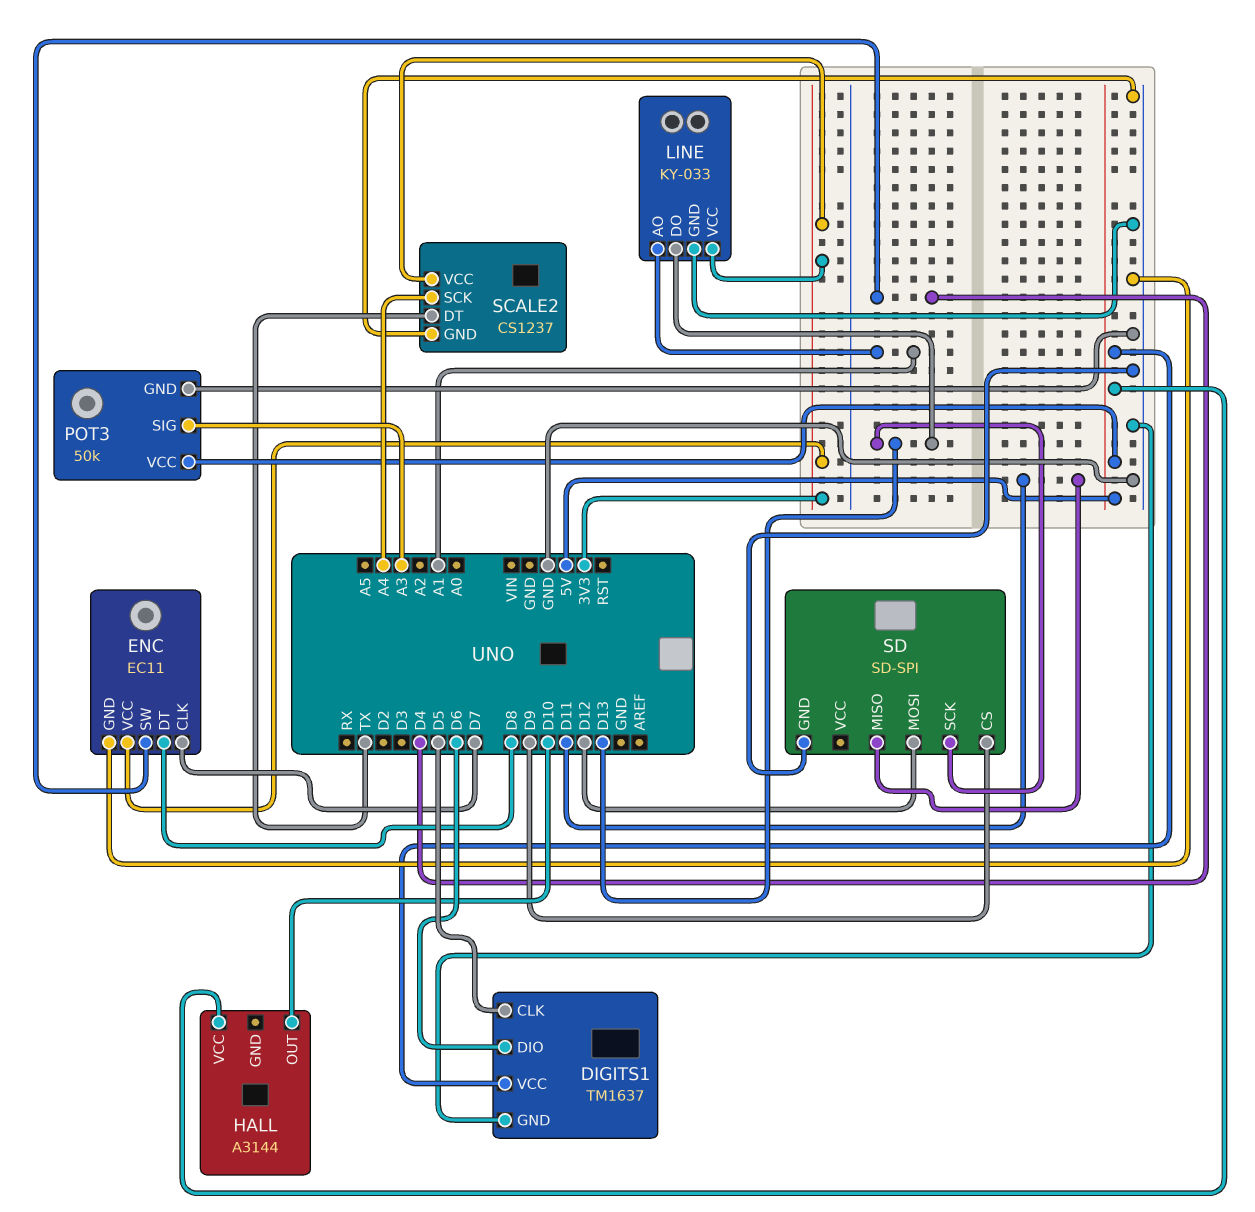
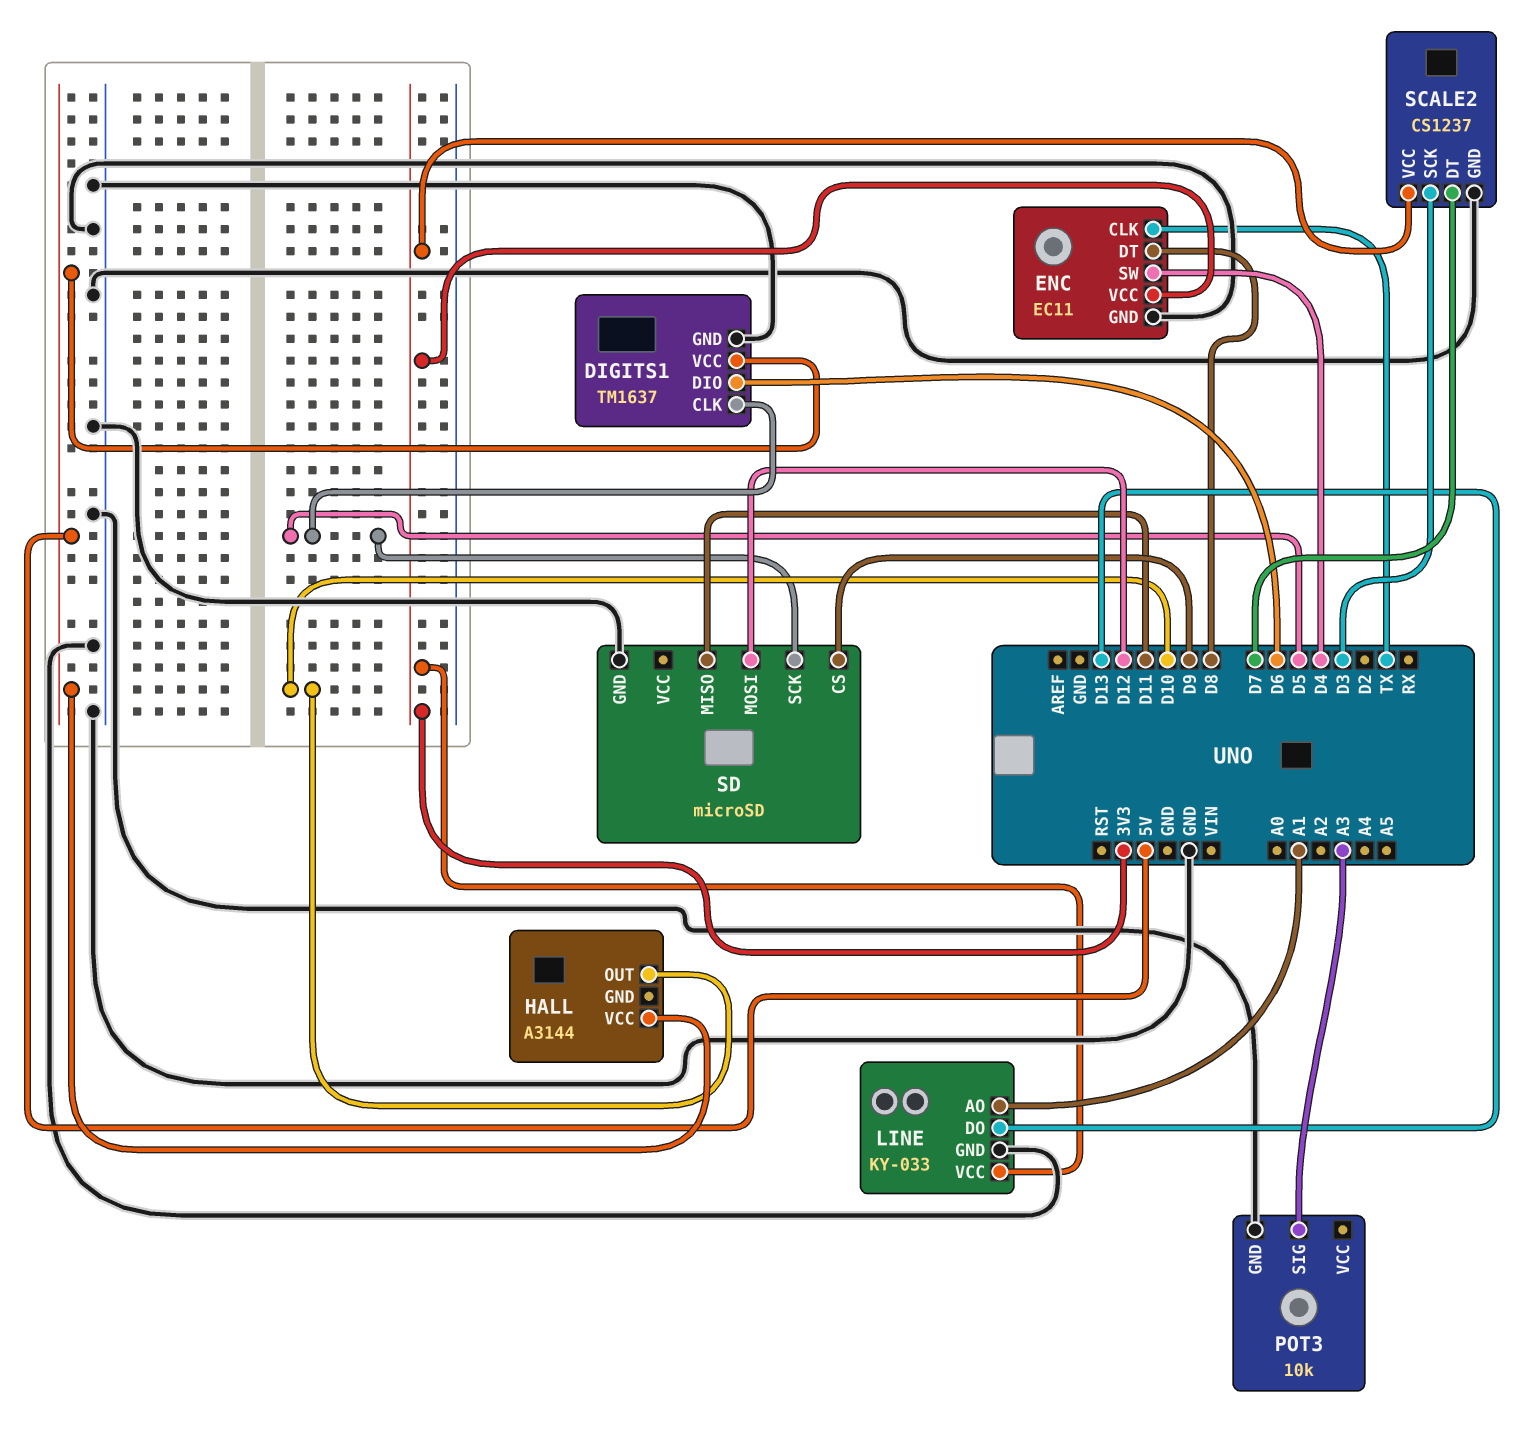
ENC pin CLK: D7 -> TX
POT3: 50k -> 10k
POT3 pin VCC: 5V -> none
SCALE2 pin DT: TX -> D7
SCALE2 pin SCK: A4 -> D3
SD: SD-SPI -> microSD
SD pin SCK: D13 -> D5

